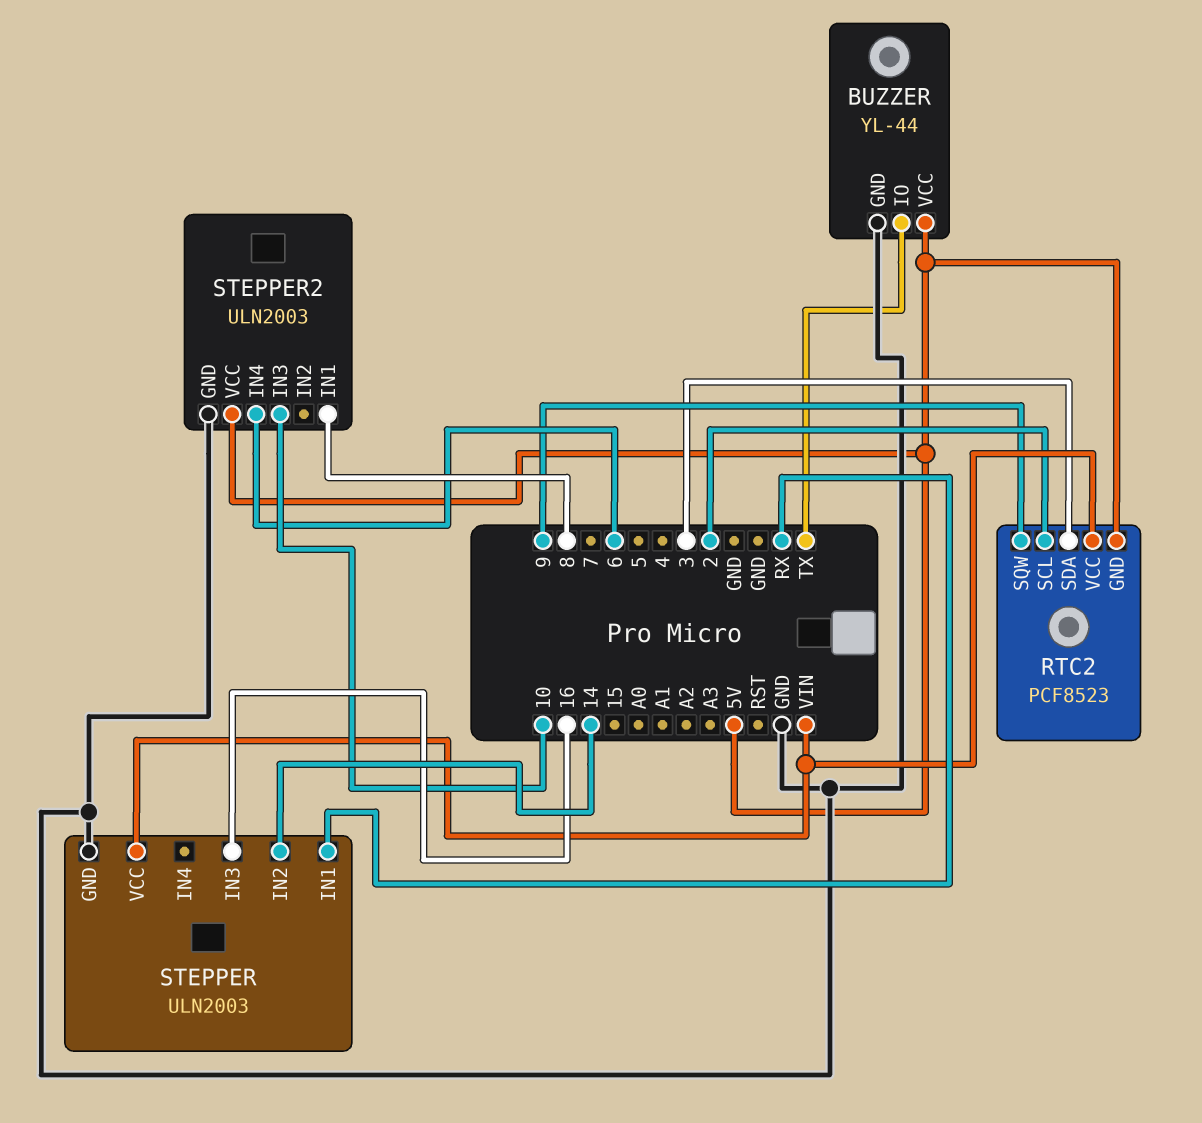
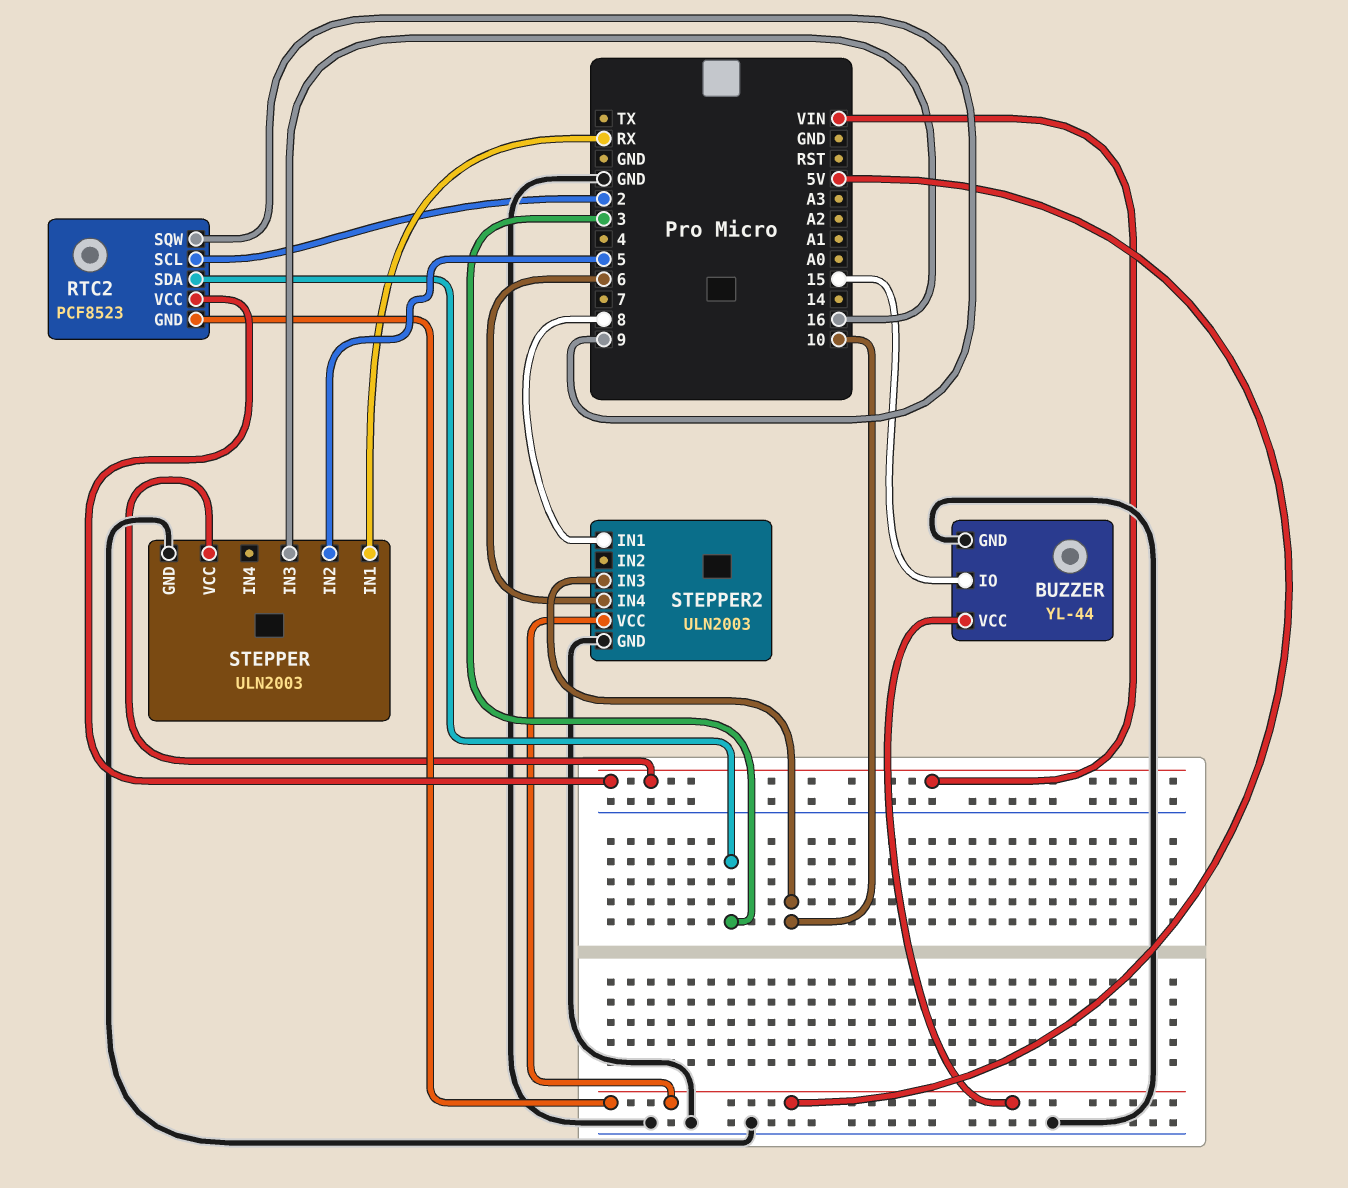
BUZZER pin IO: TX -> 15
STEPPER pin IN2: 14 -> 5

